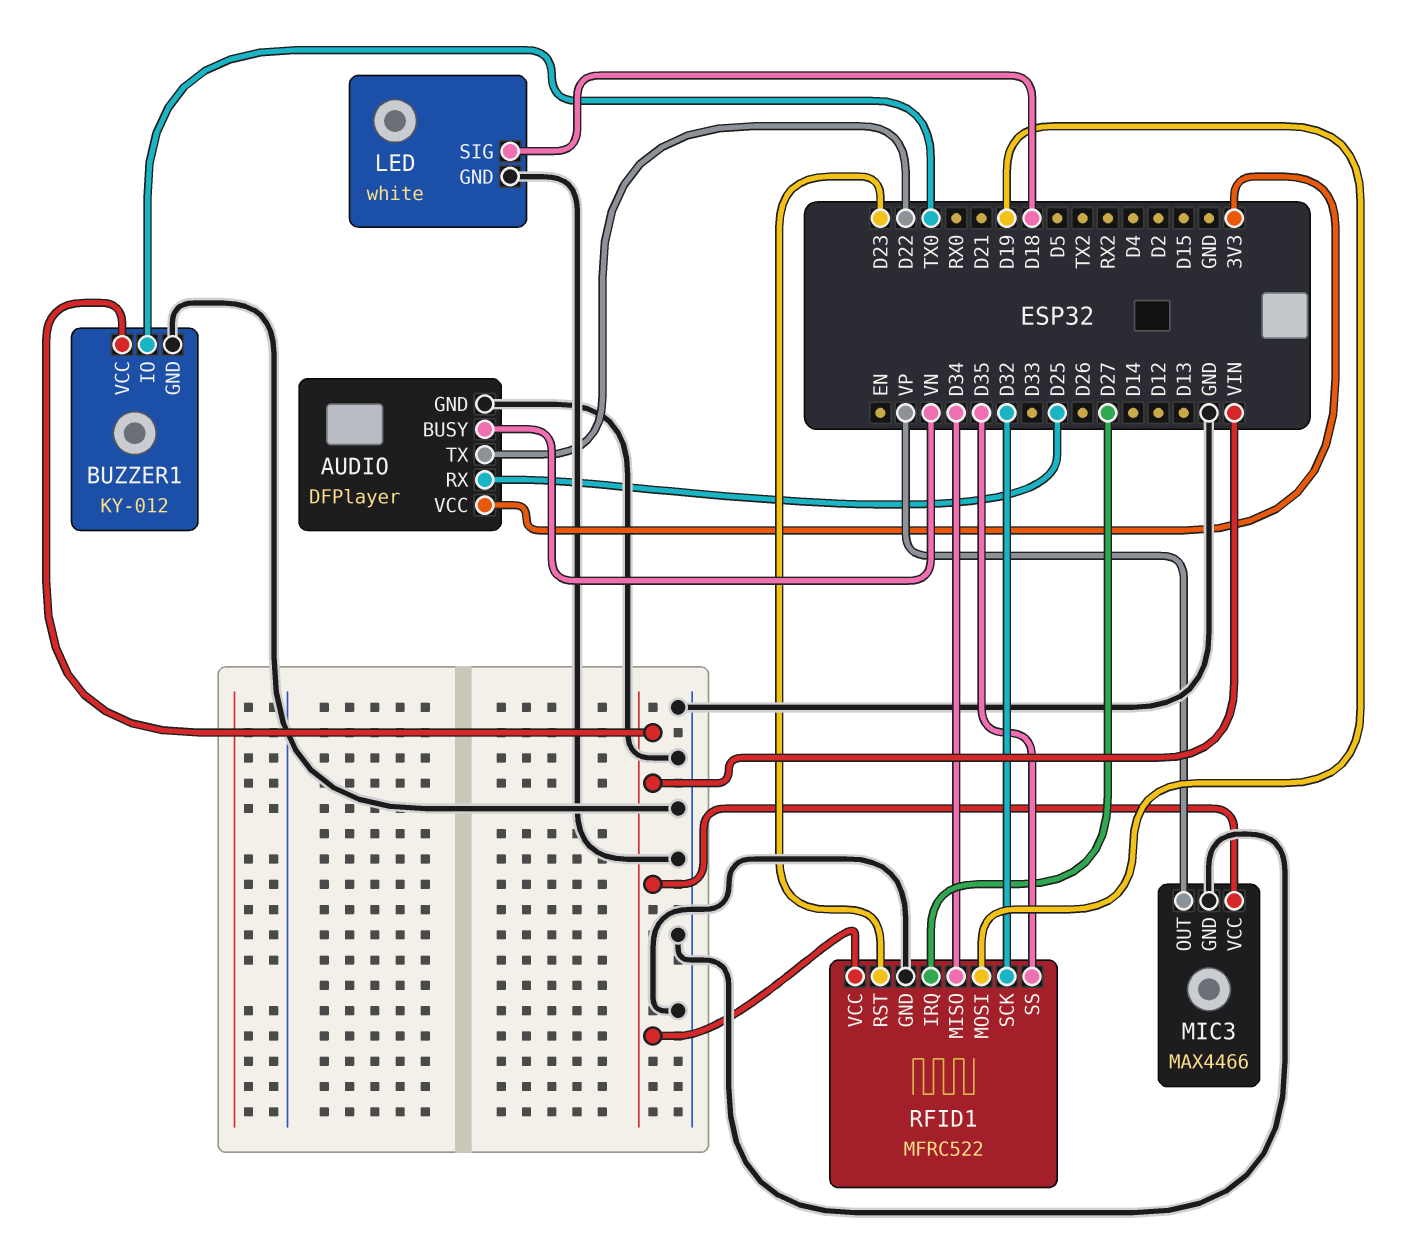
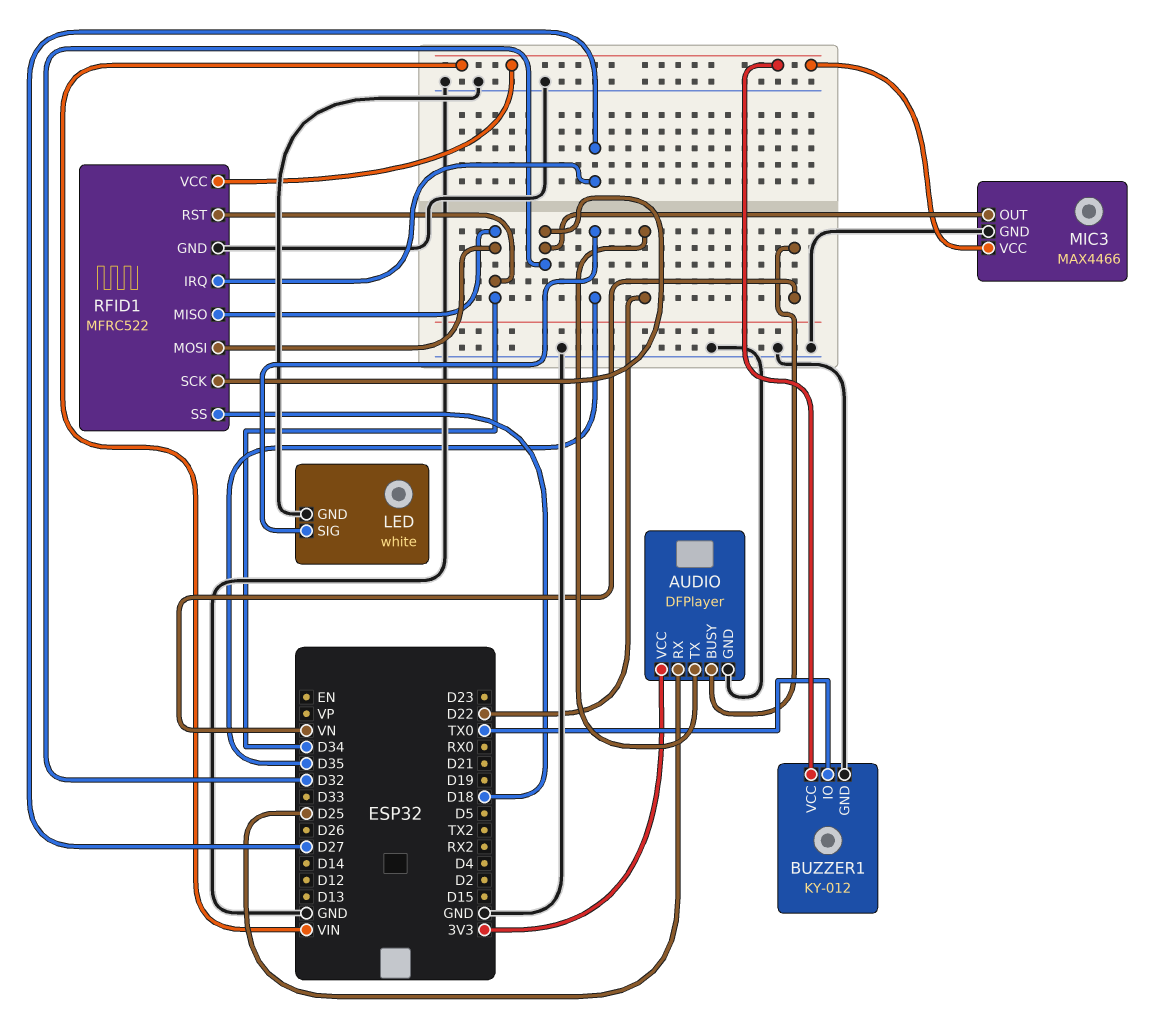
LED pin SIG: D18 -> D35
MIC3 pin OUT: VP -> D32
RFID1 pin MOSI: D19 -> D34
RFID1 pin RST: D23 -> D34
RFID1 pin SS: D35 -> D18

